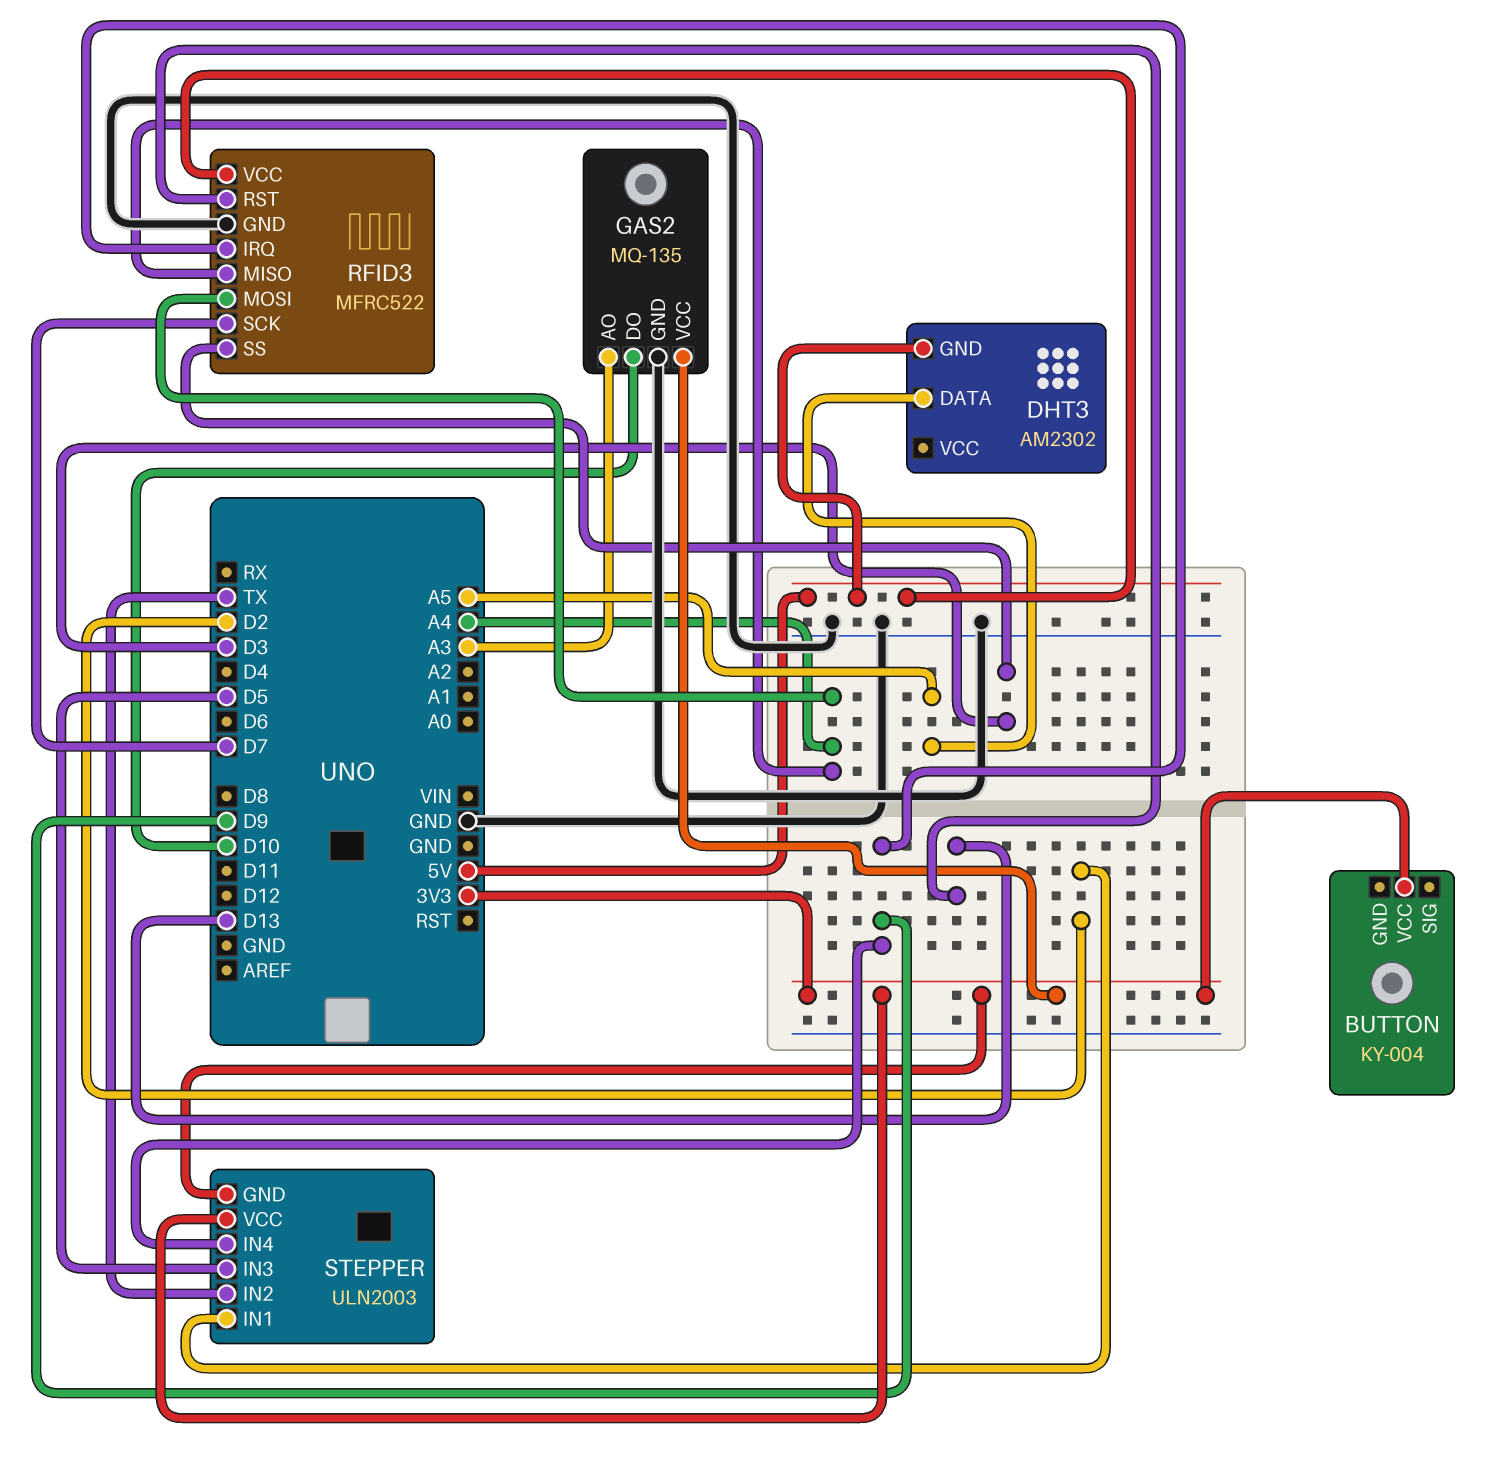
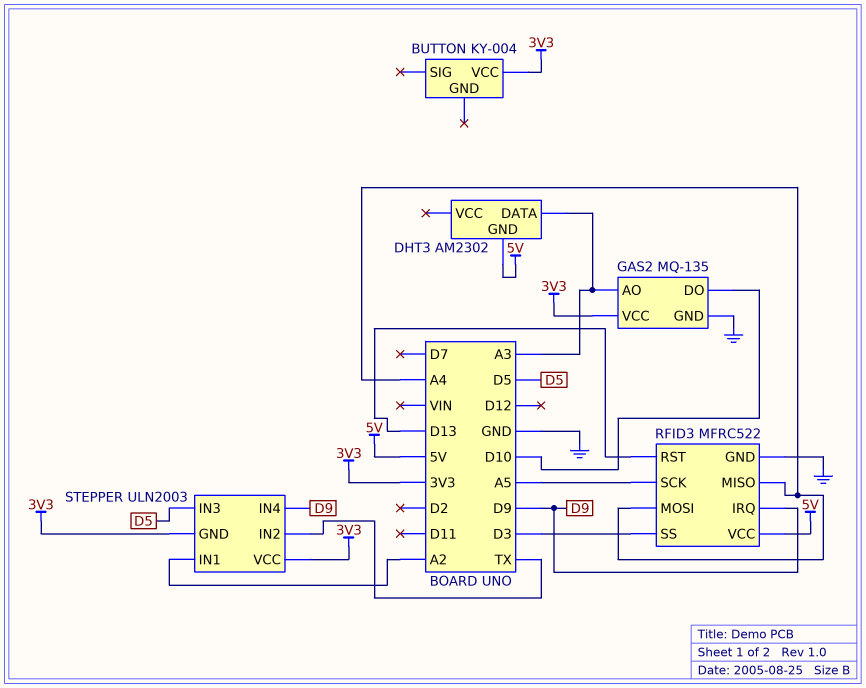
DHT3 pin DATA: A5 -> A3
RFID3 pin SCK: D7 -> A5
STEPPER pin IN1: D2 -> A2

